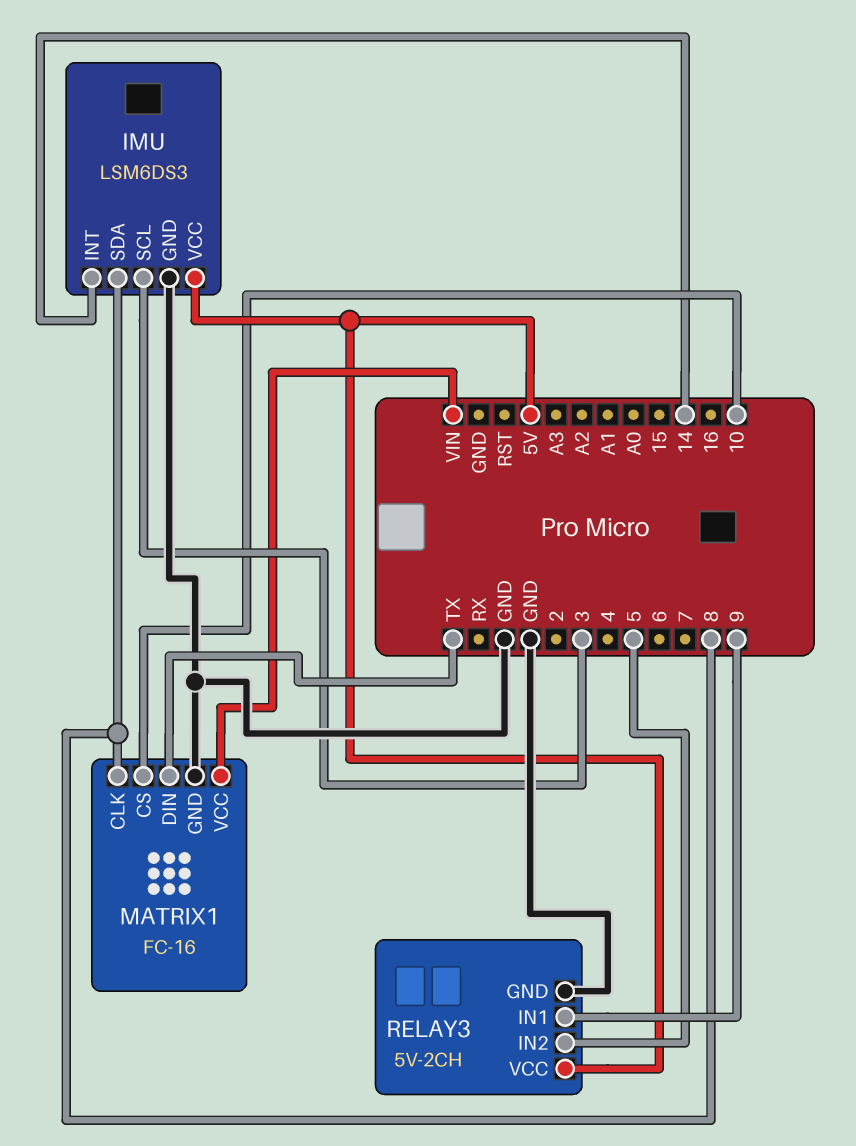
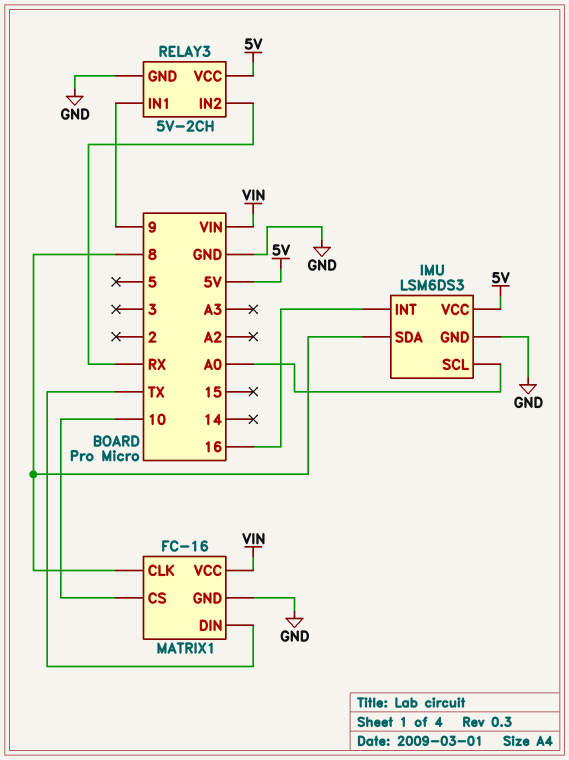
IMU pin INT: 14 -> 16
IMU pin SCL: 3 -> A0
RELAY3 pin IN2: 5 -> RX

